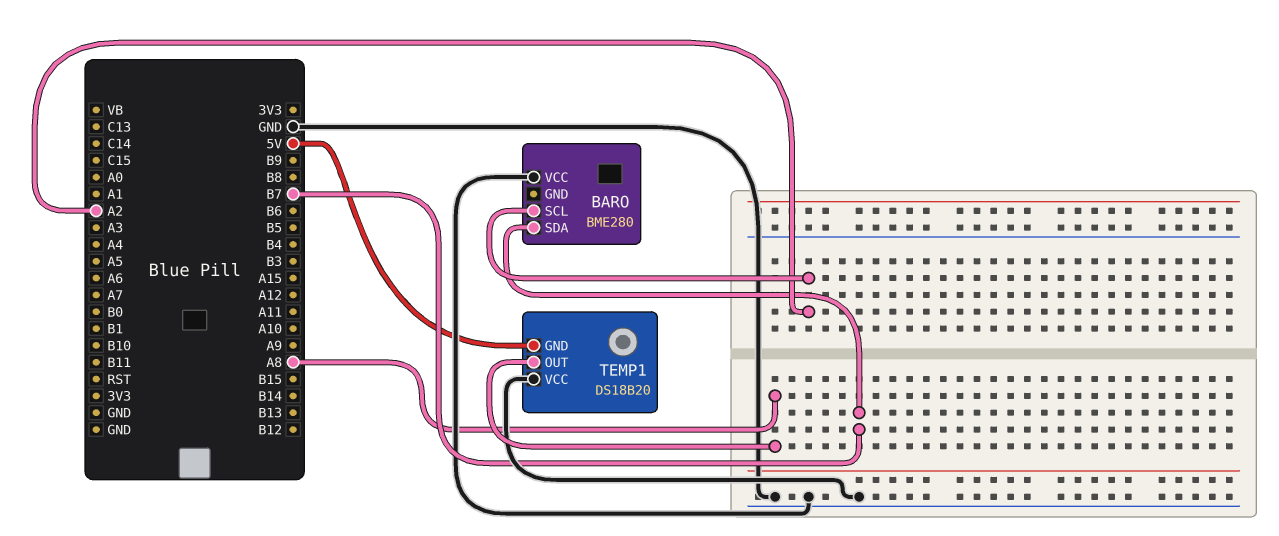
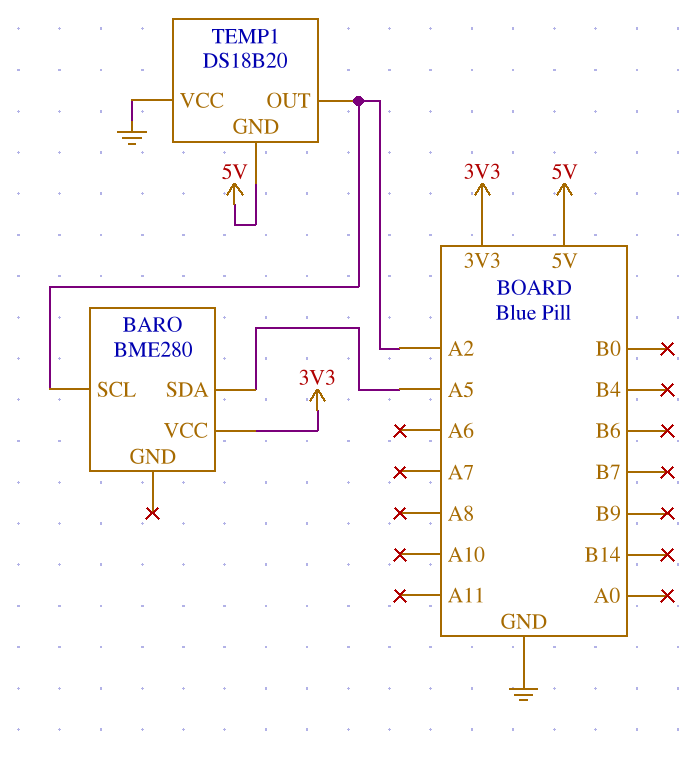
BARO pin SDA: B7 -> A5
BARO pin VCC: GND -> 3V3
TEMP1 pin OUT: A8 -> A2

